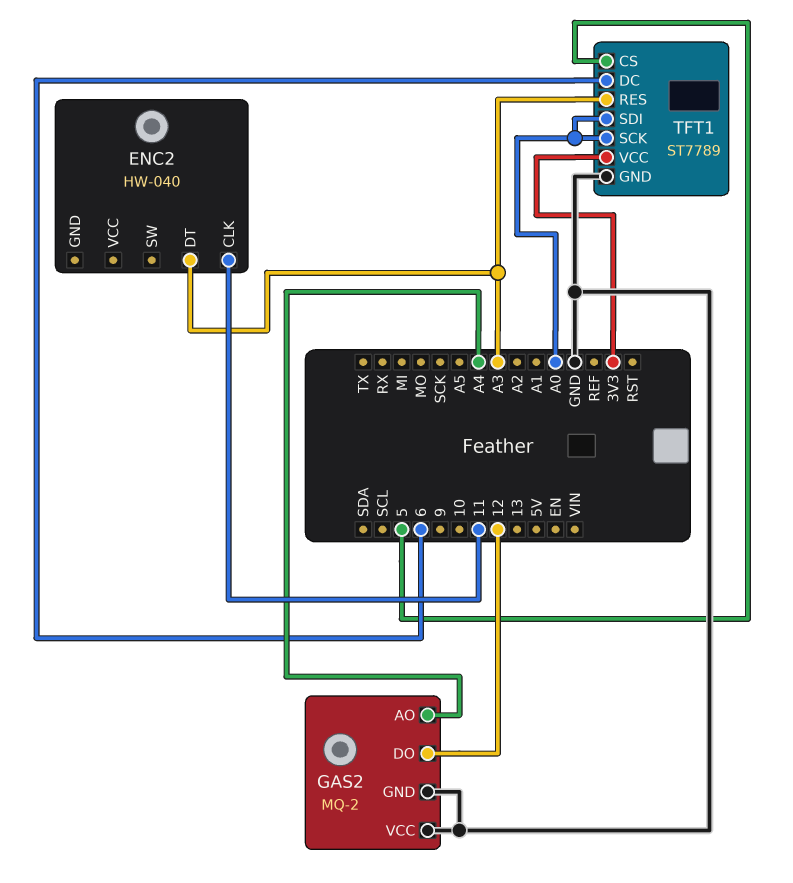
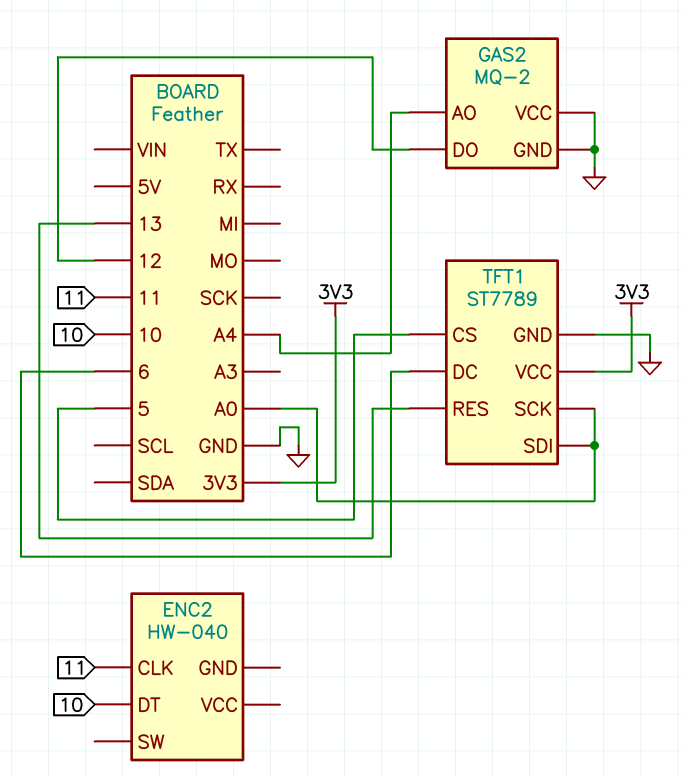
ENC2 pin DT: A3 -> 10
TFT1 pin RES: A3 -> 13

